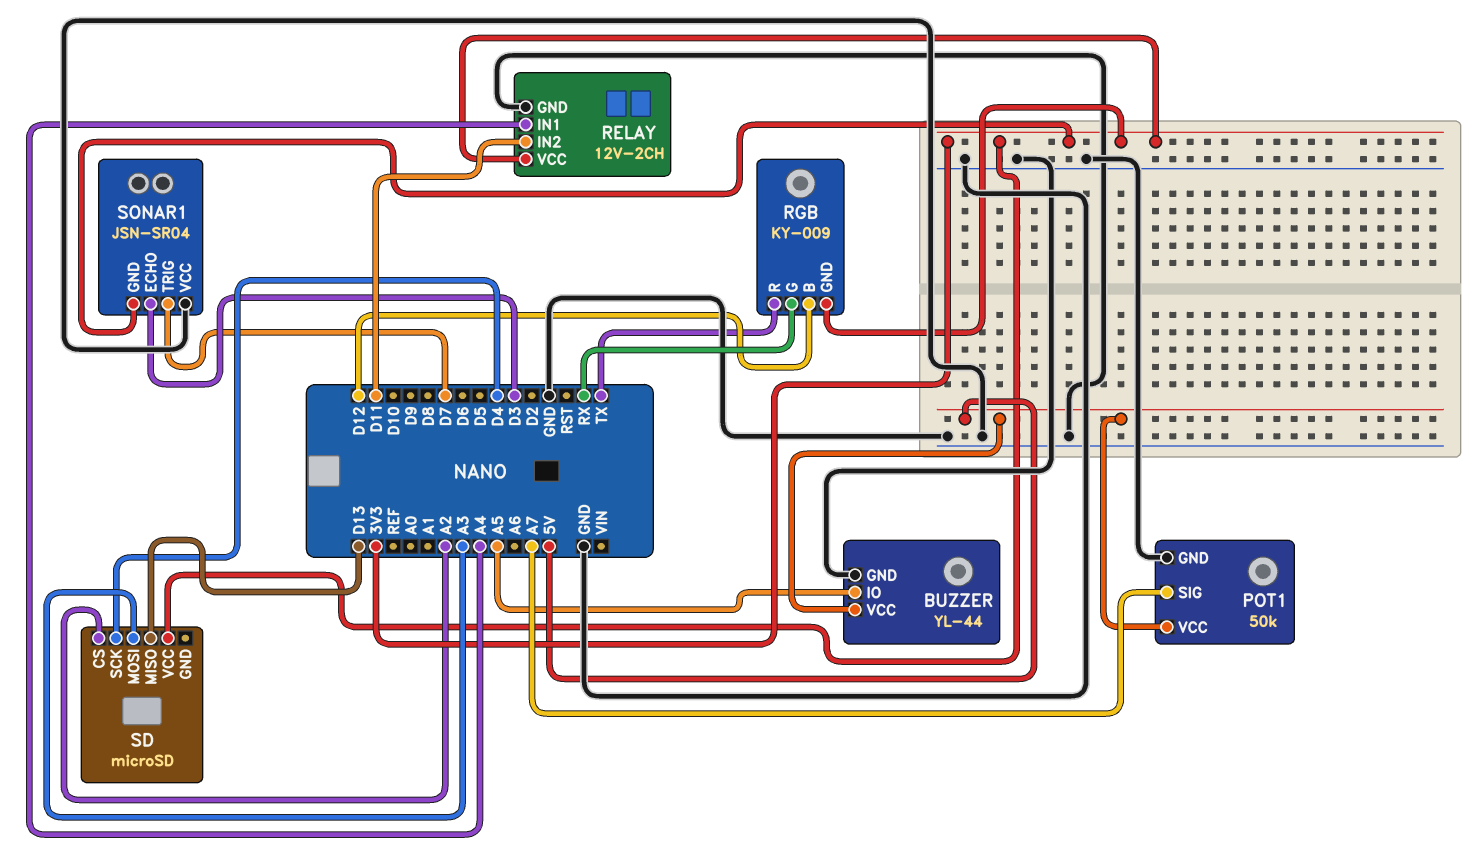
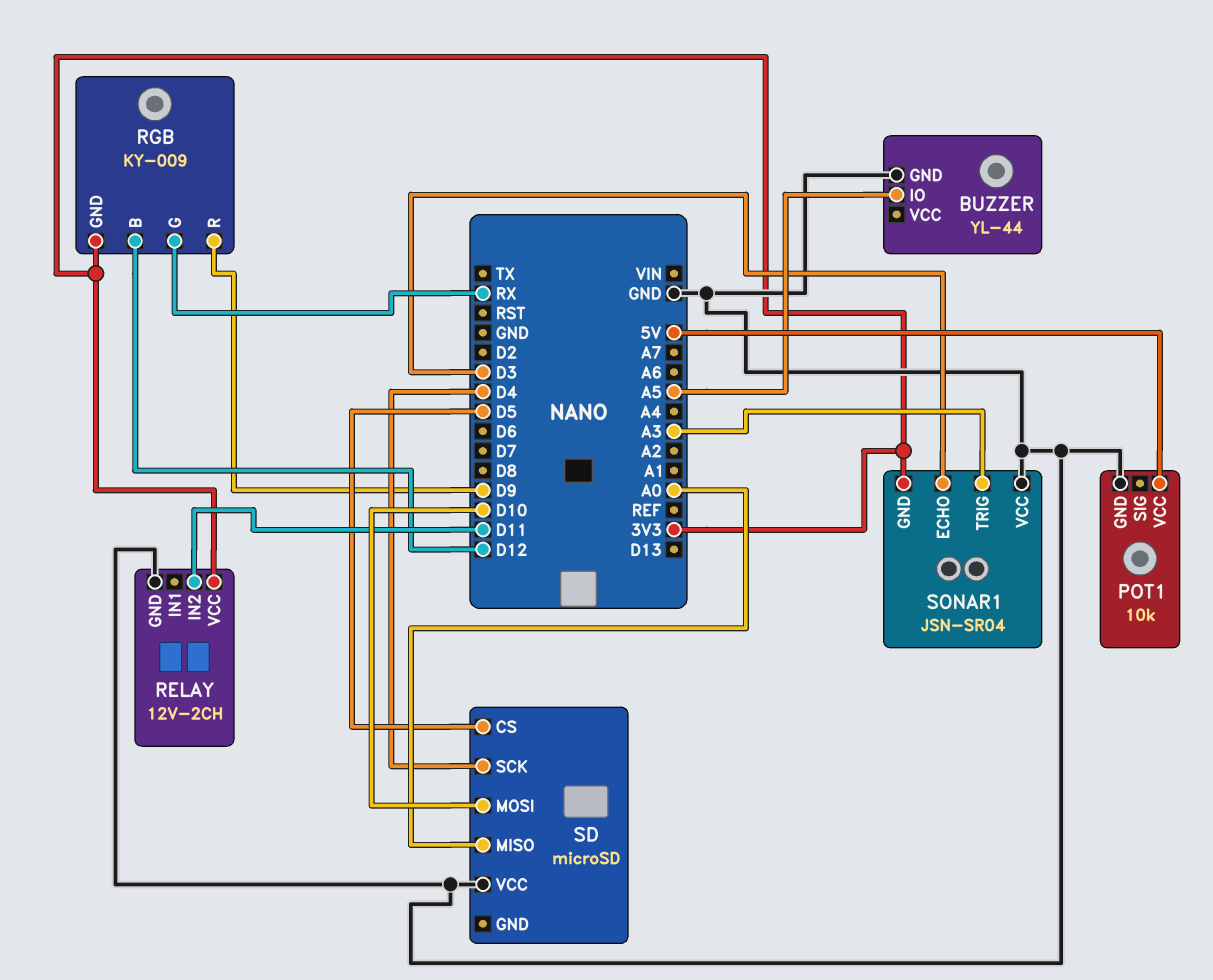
BUZZER pin VCC: 5V -> none
POT1: 50k -> 10k
POT1 pin SIG: A7 -> none
RELAY pin IN1: A4 -> none
RGB pin R: TX -> D9
SD pin CS: A2 -> D5
SD pin MISO: D13 -> A0
SD pin MOSI: A3 -> D10
SD pin VCC: 3V3 -> GND
SONAR1 pin TRIG: D7 -> A3

